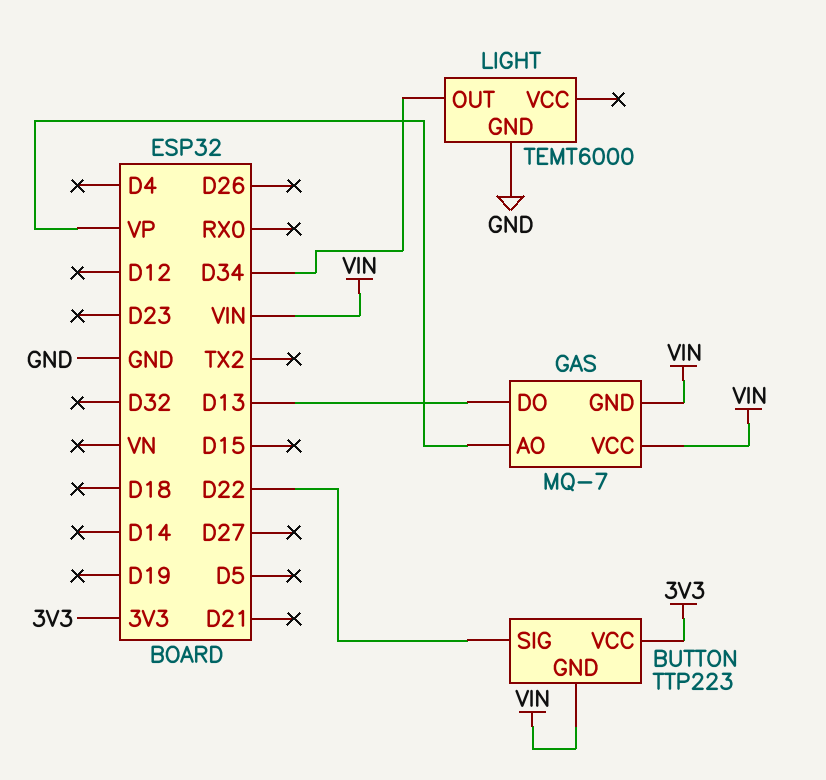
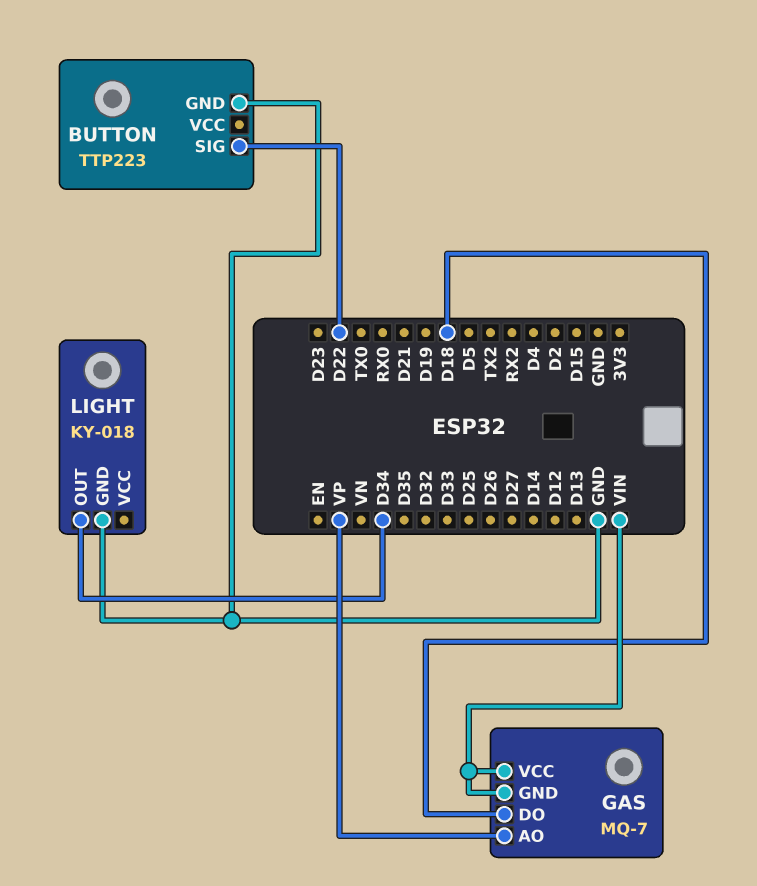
BUTTON pin GND: VIN -> GND
BUTTON pin VCC: 3V3 -> none
GAS pin DO: D13 -> D18
LIGHT: TEMT6000 -> KY-018

